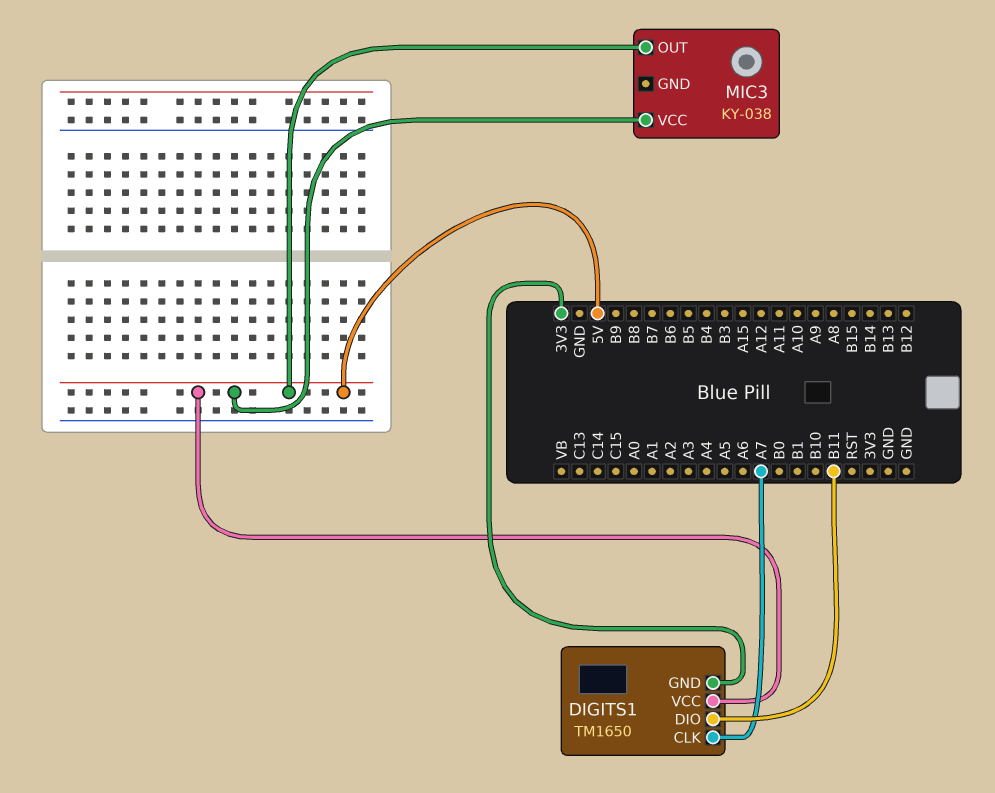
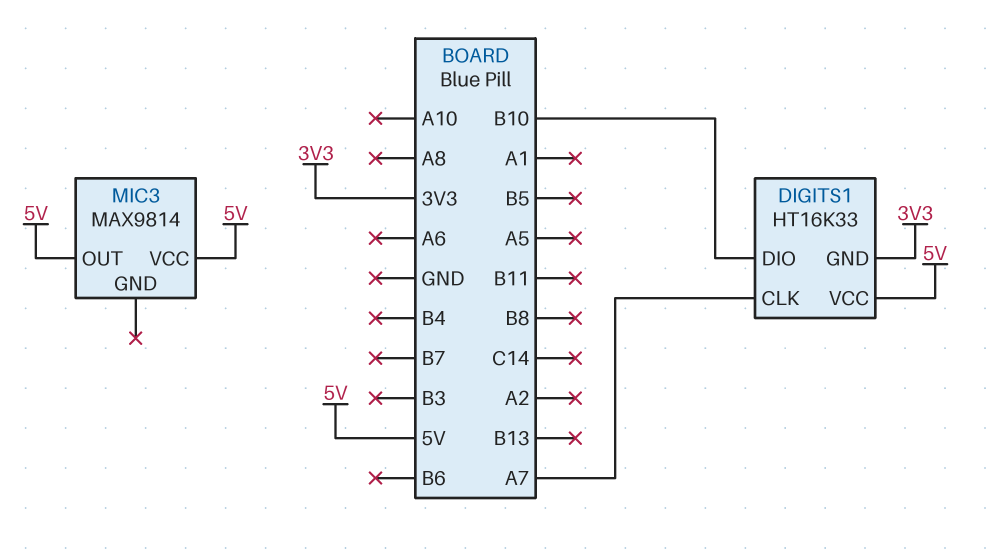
DIGITS1: TM1650 -> HT16K33
DIGITS1 pin DIO: B11 -> B10
MIC3: KY-038 -> MAX9814

